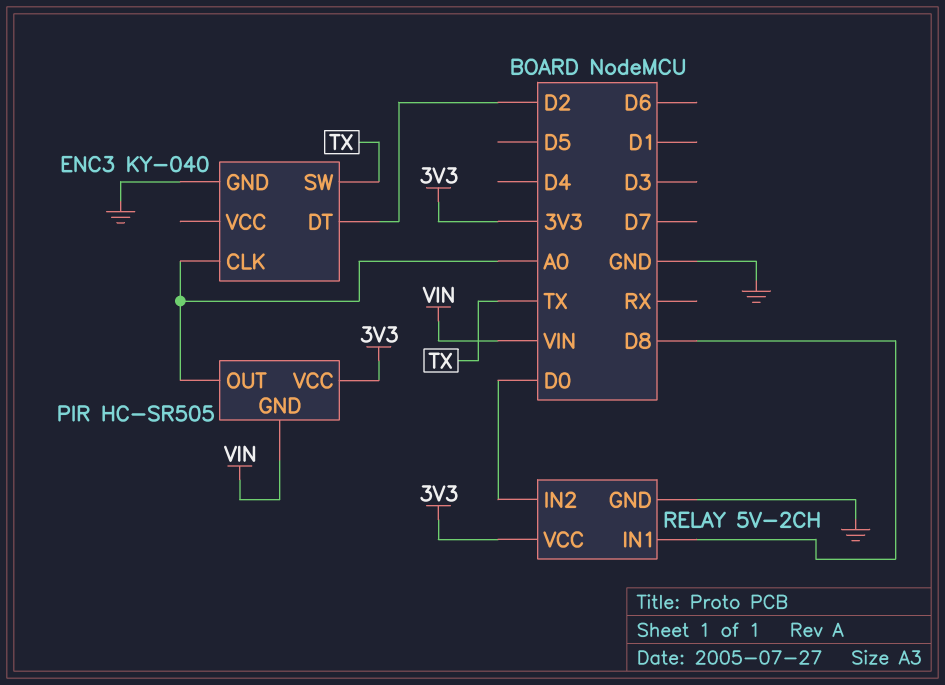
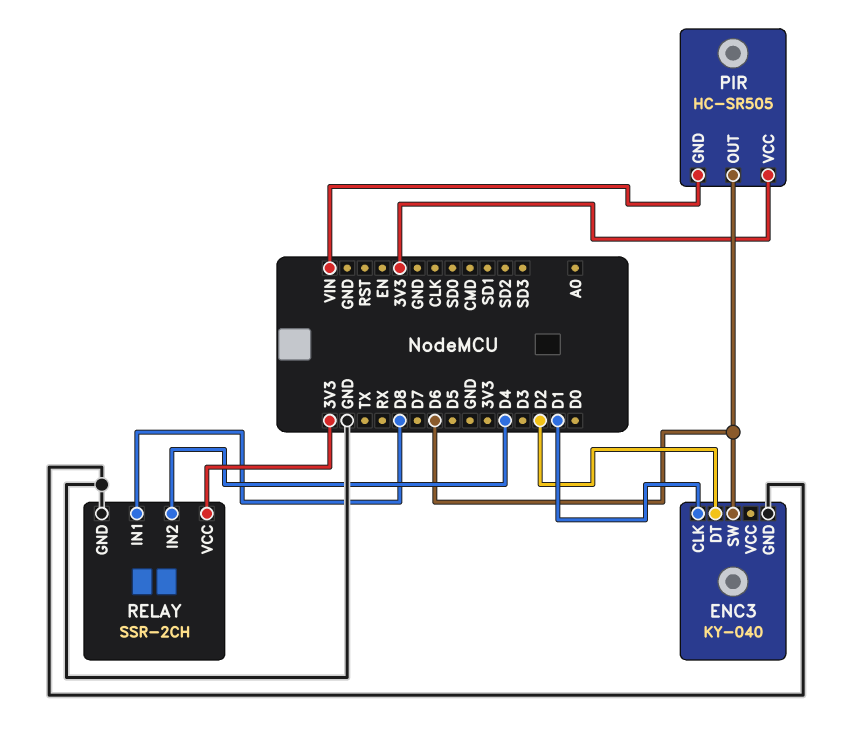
ENC3 pin CLK: A0 -> D1
ENC3 pin SW: TX -> D6
PIR pin OUT: A0 -> D6
RELAY: 5V-2CH -> SSR-2CH
RELAY pin IN2: D0 -> D4

